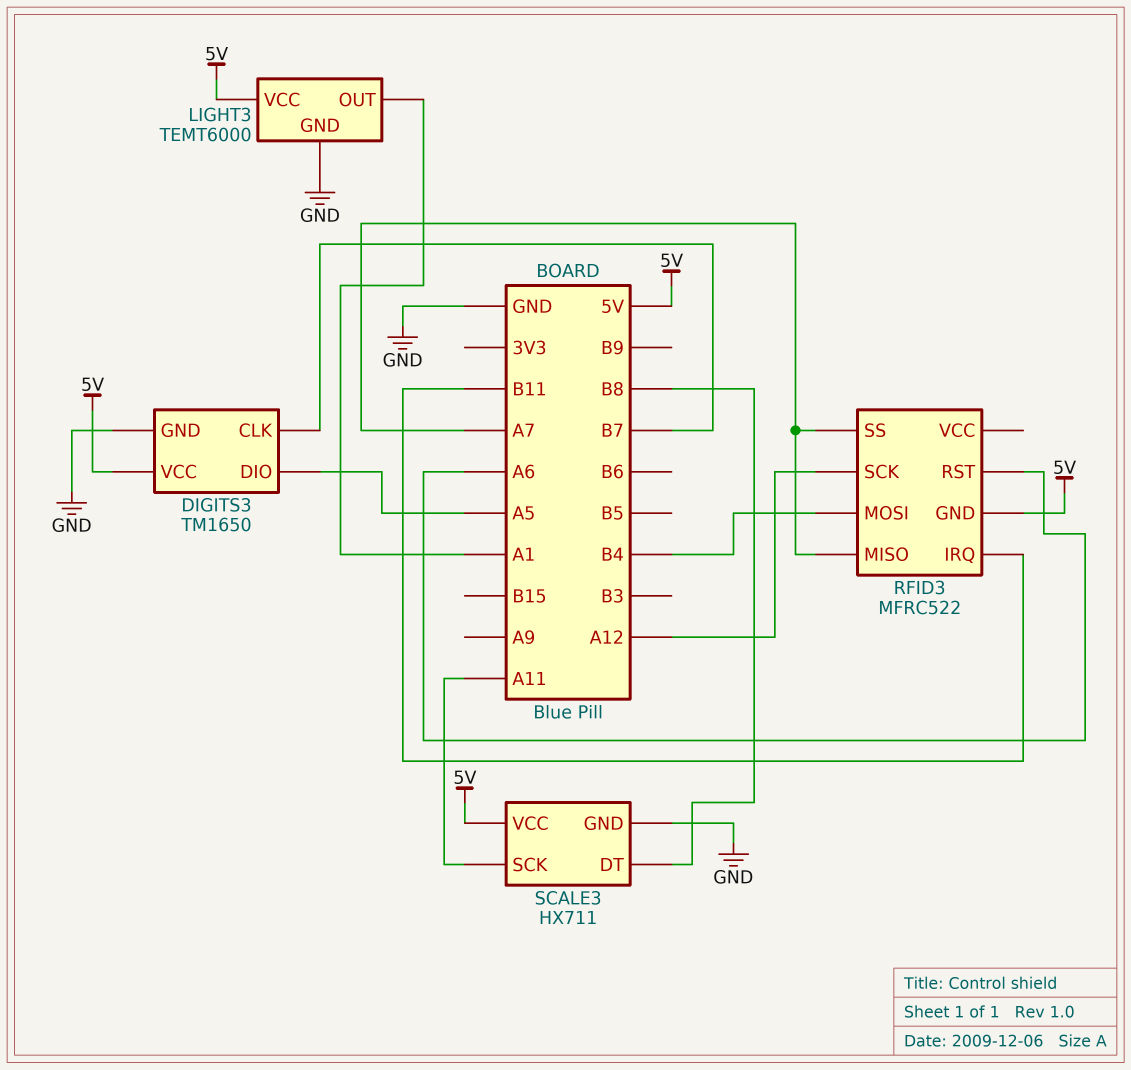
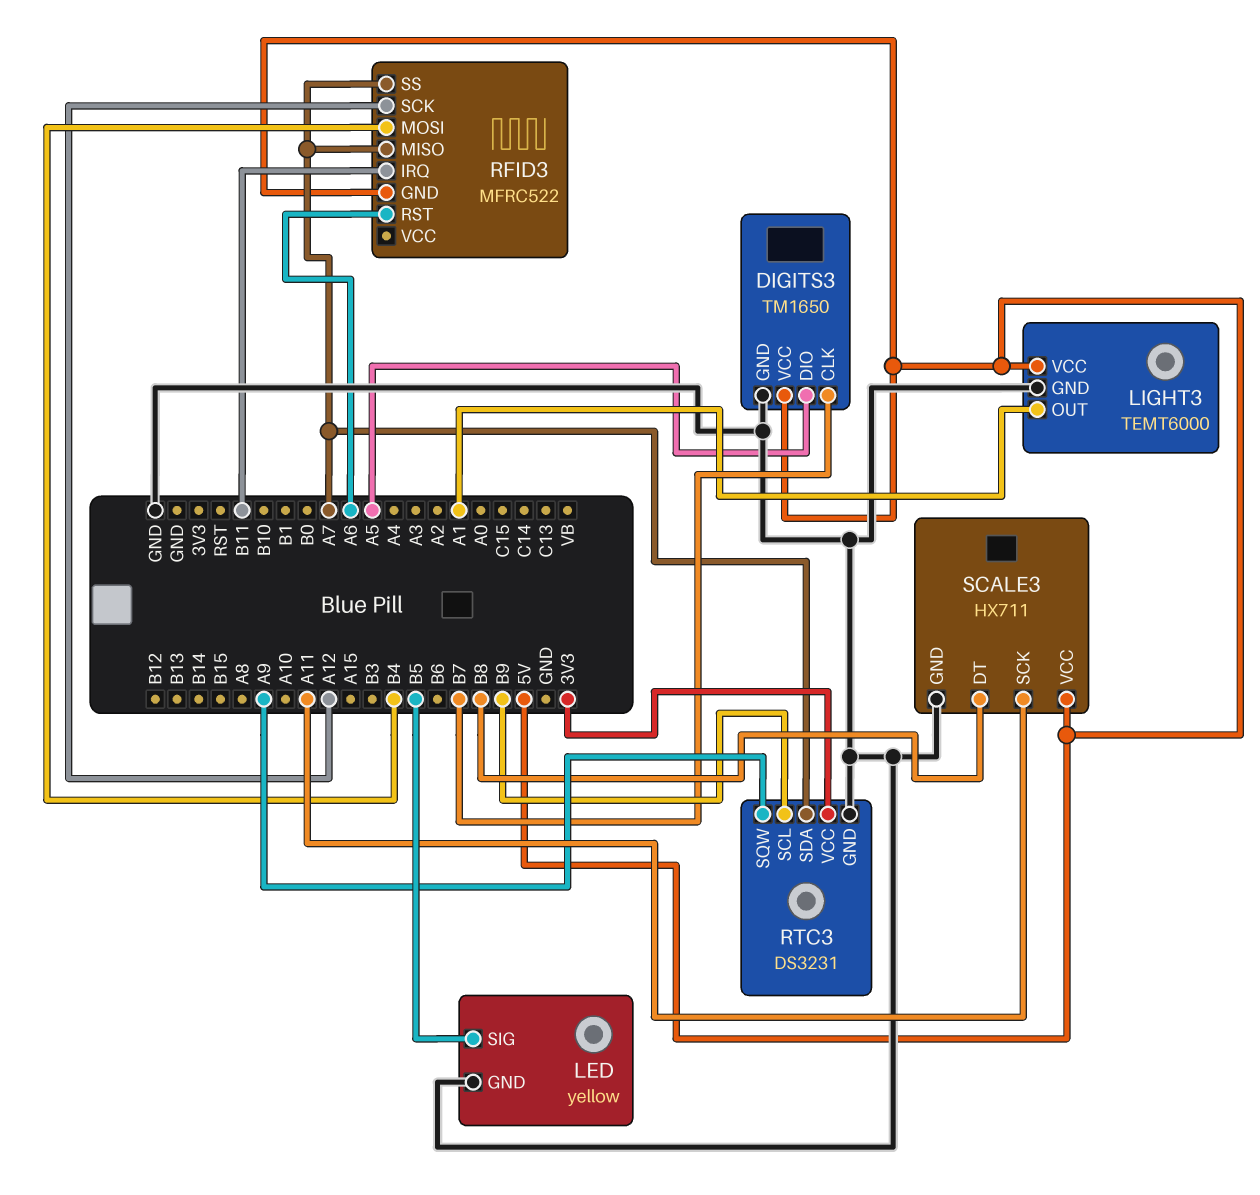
LED: none -> yellow
LED pin GND: none -> GND
LED pin SIG: none -> B5
RTC3: none -> DS3231
RTC3 pin GND: none -> GND
RTC3 pin SCL: none -> B9
RTC3 pin SDA: none -> A7
RTC3 pin SQW: none -> A9
RTC3 pin VCC: none -> 3V3

